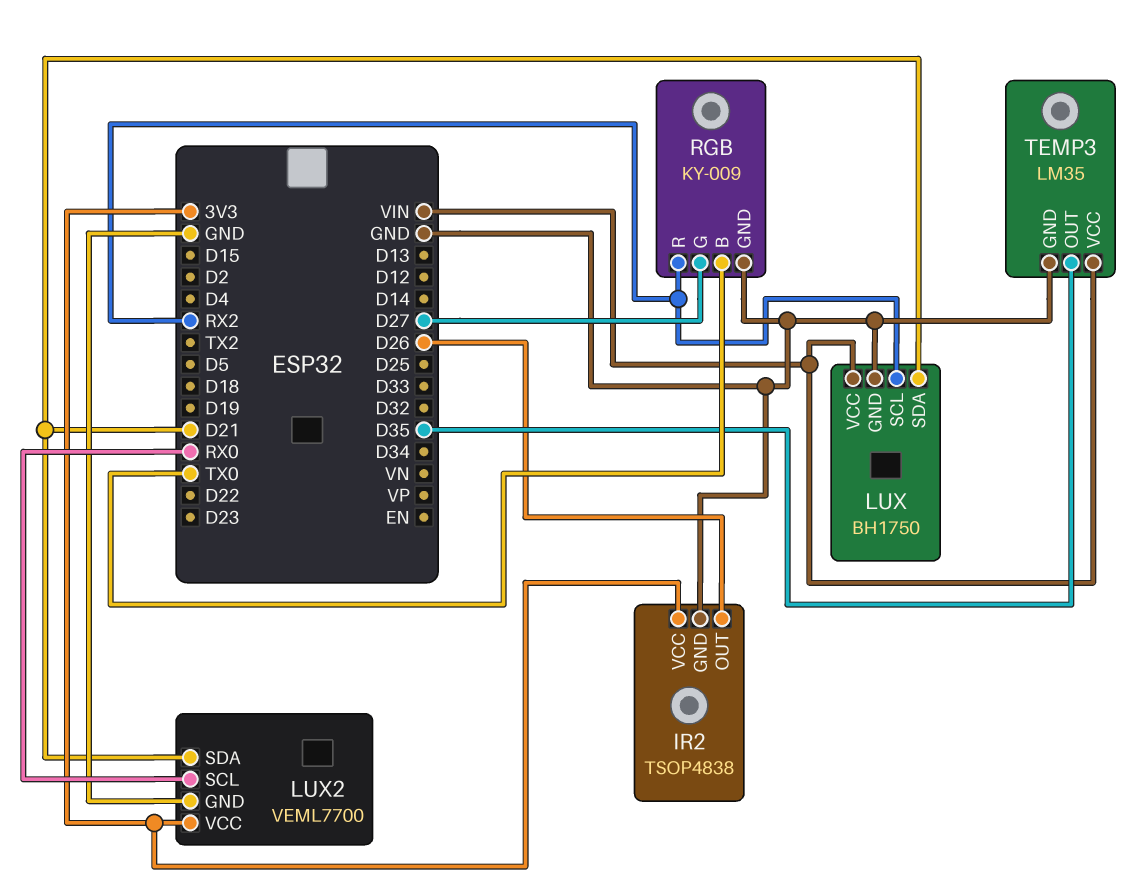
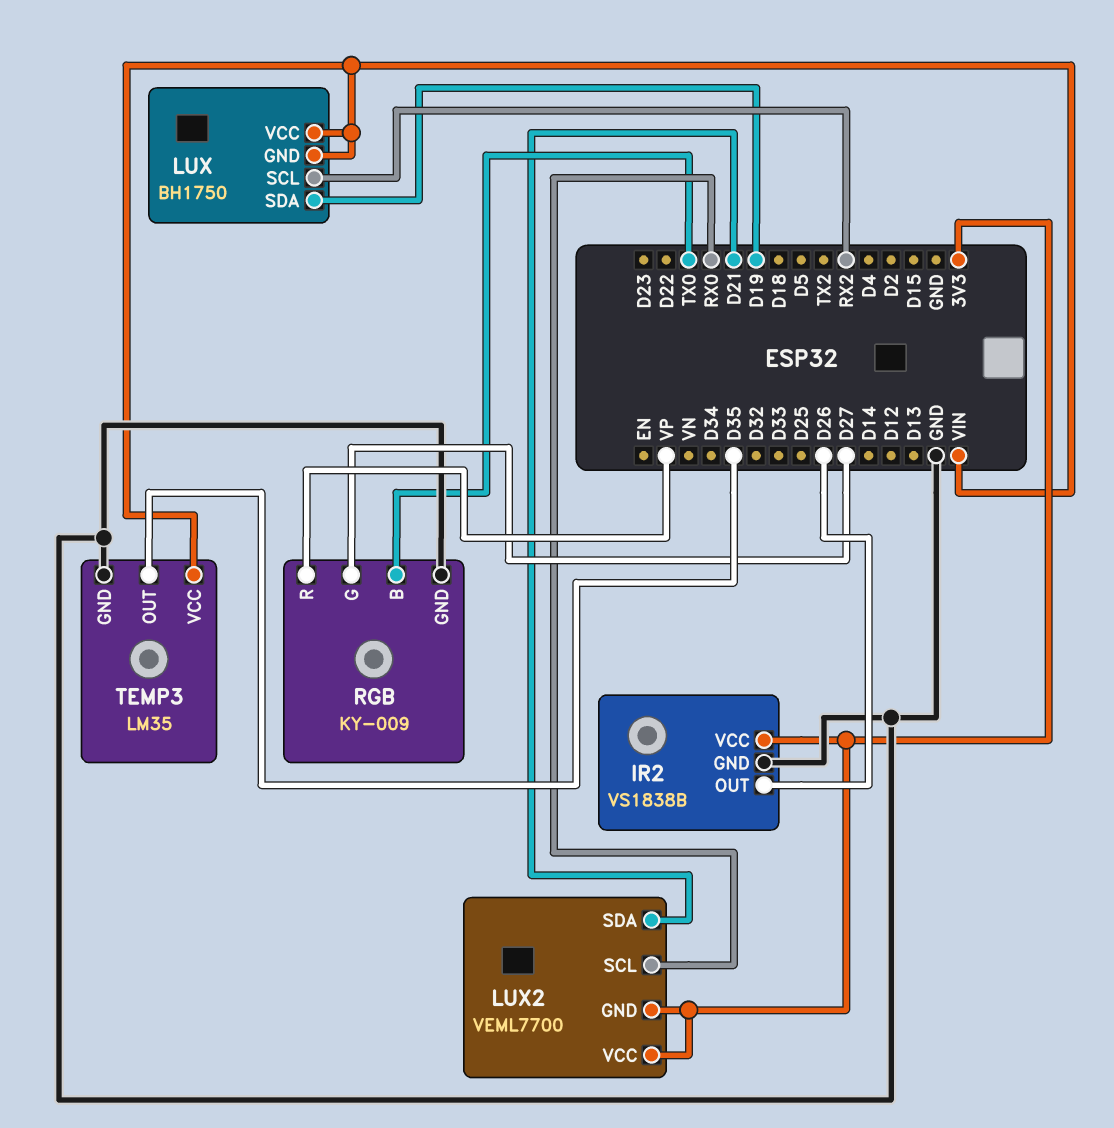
IR2: TSOP4838 -> VS1838B
LUX pin GND: GND -> VIN
LUX pin SDA: D21 -> D19
LUX2 pin GND: GND -> 3V3
RGB pin R: RX2 -> VP

